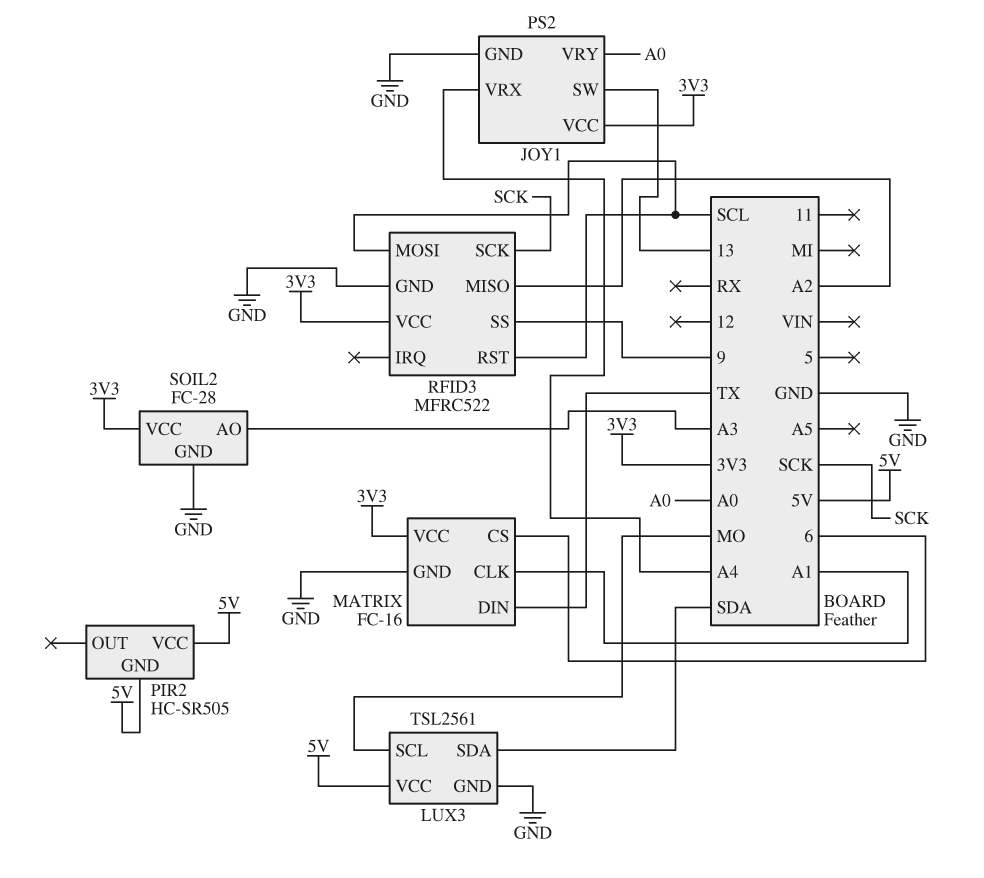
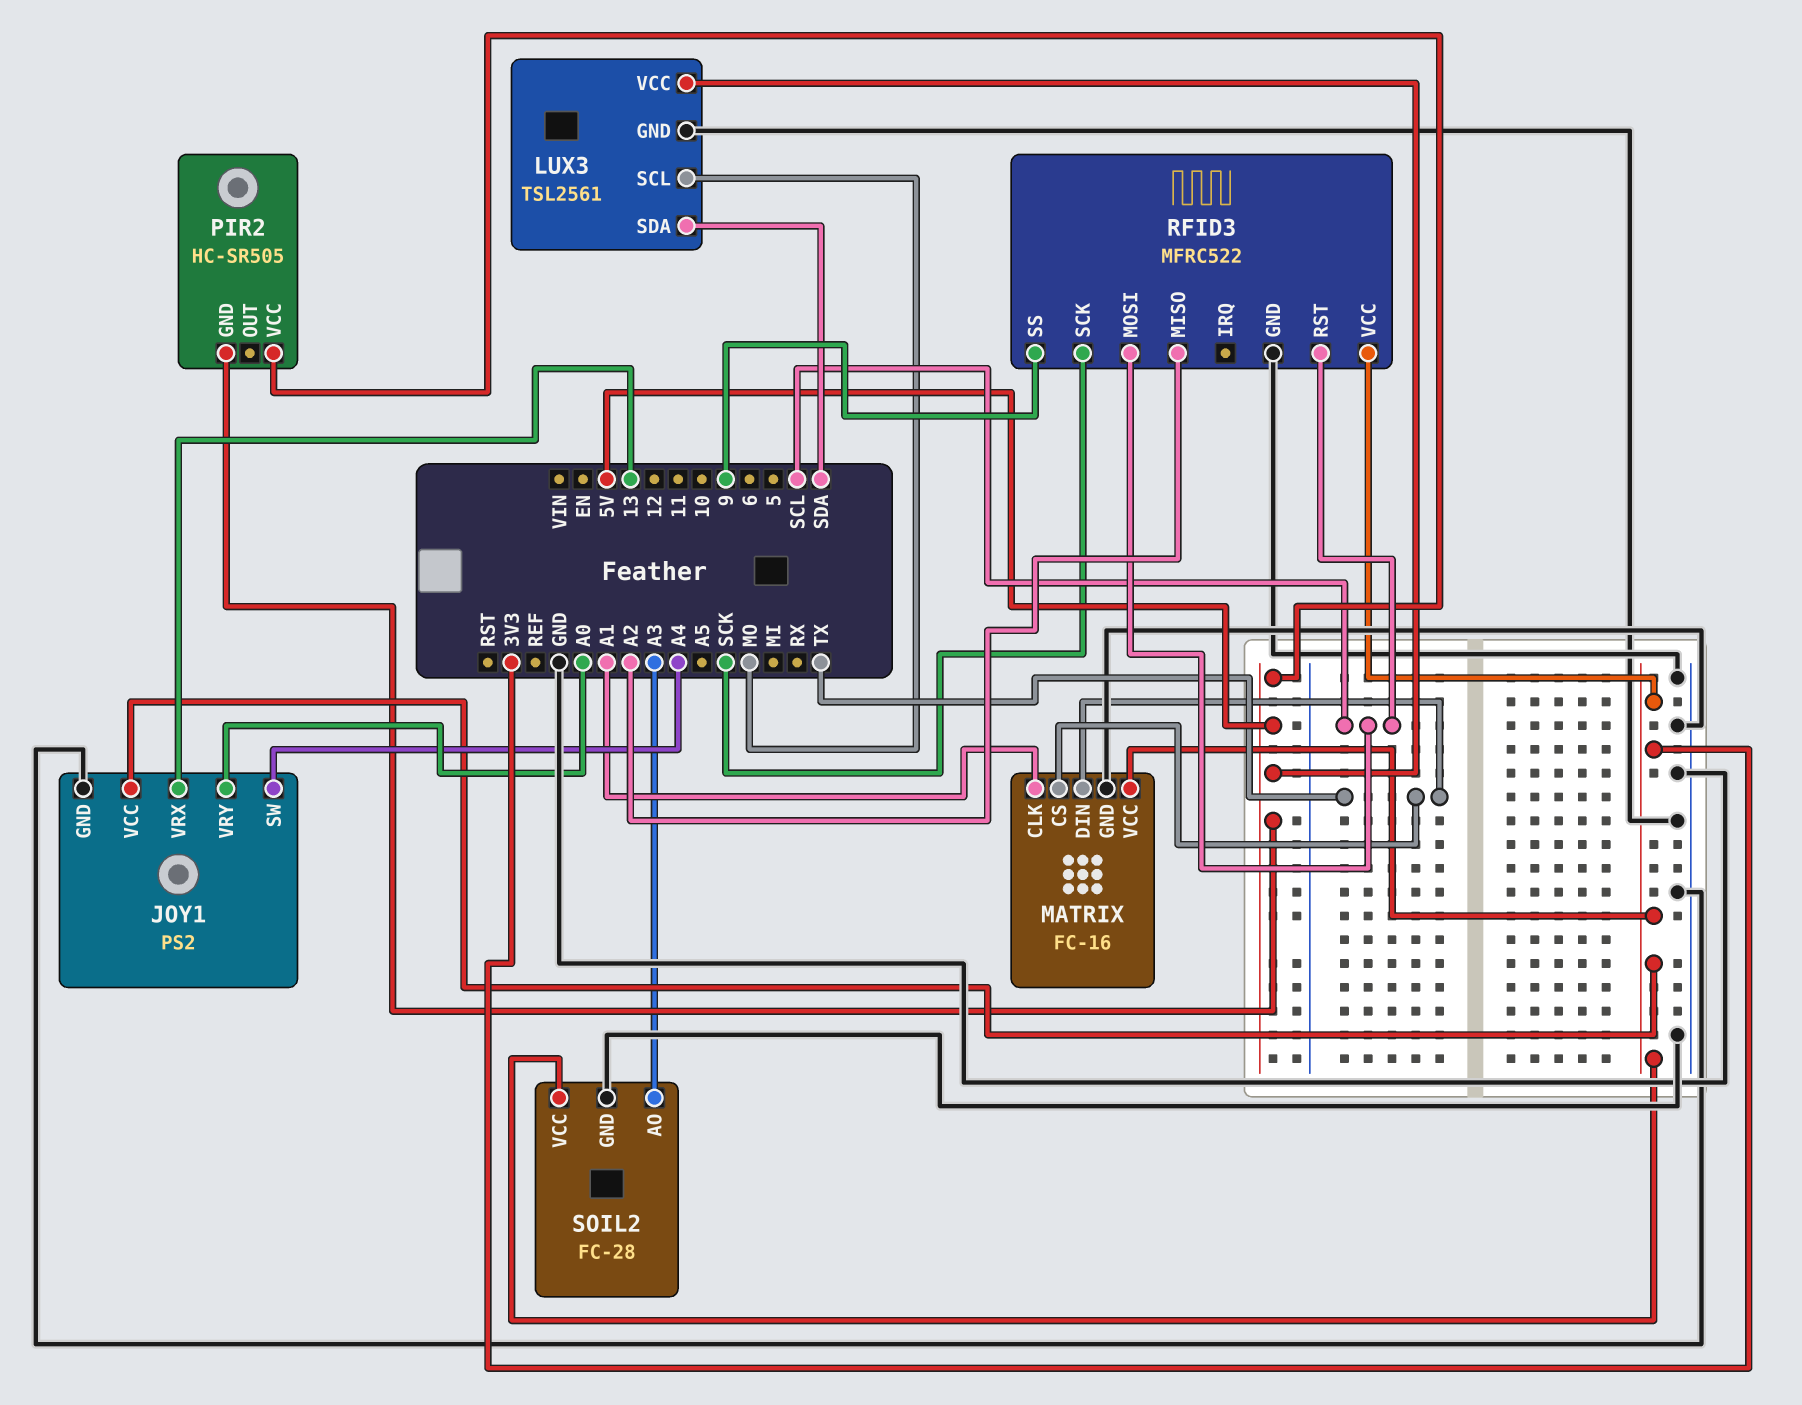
JOY1 pin SW: 13 -> A4
JOY1 pin VRX: A4 -> 13
MATRIX pin CS: 6 -> TX

